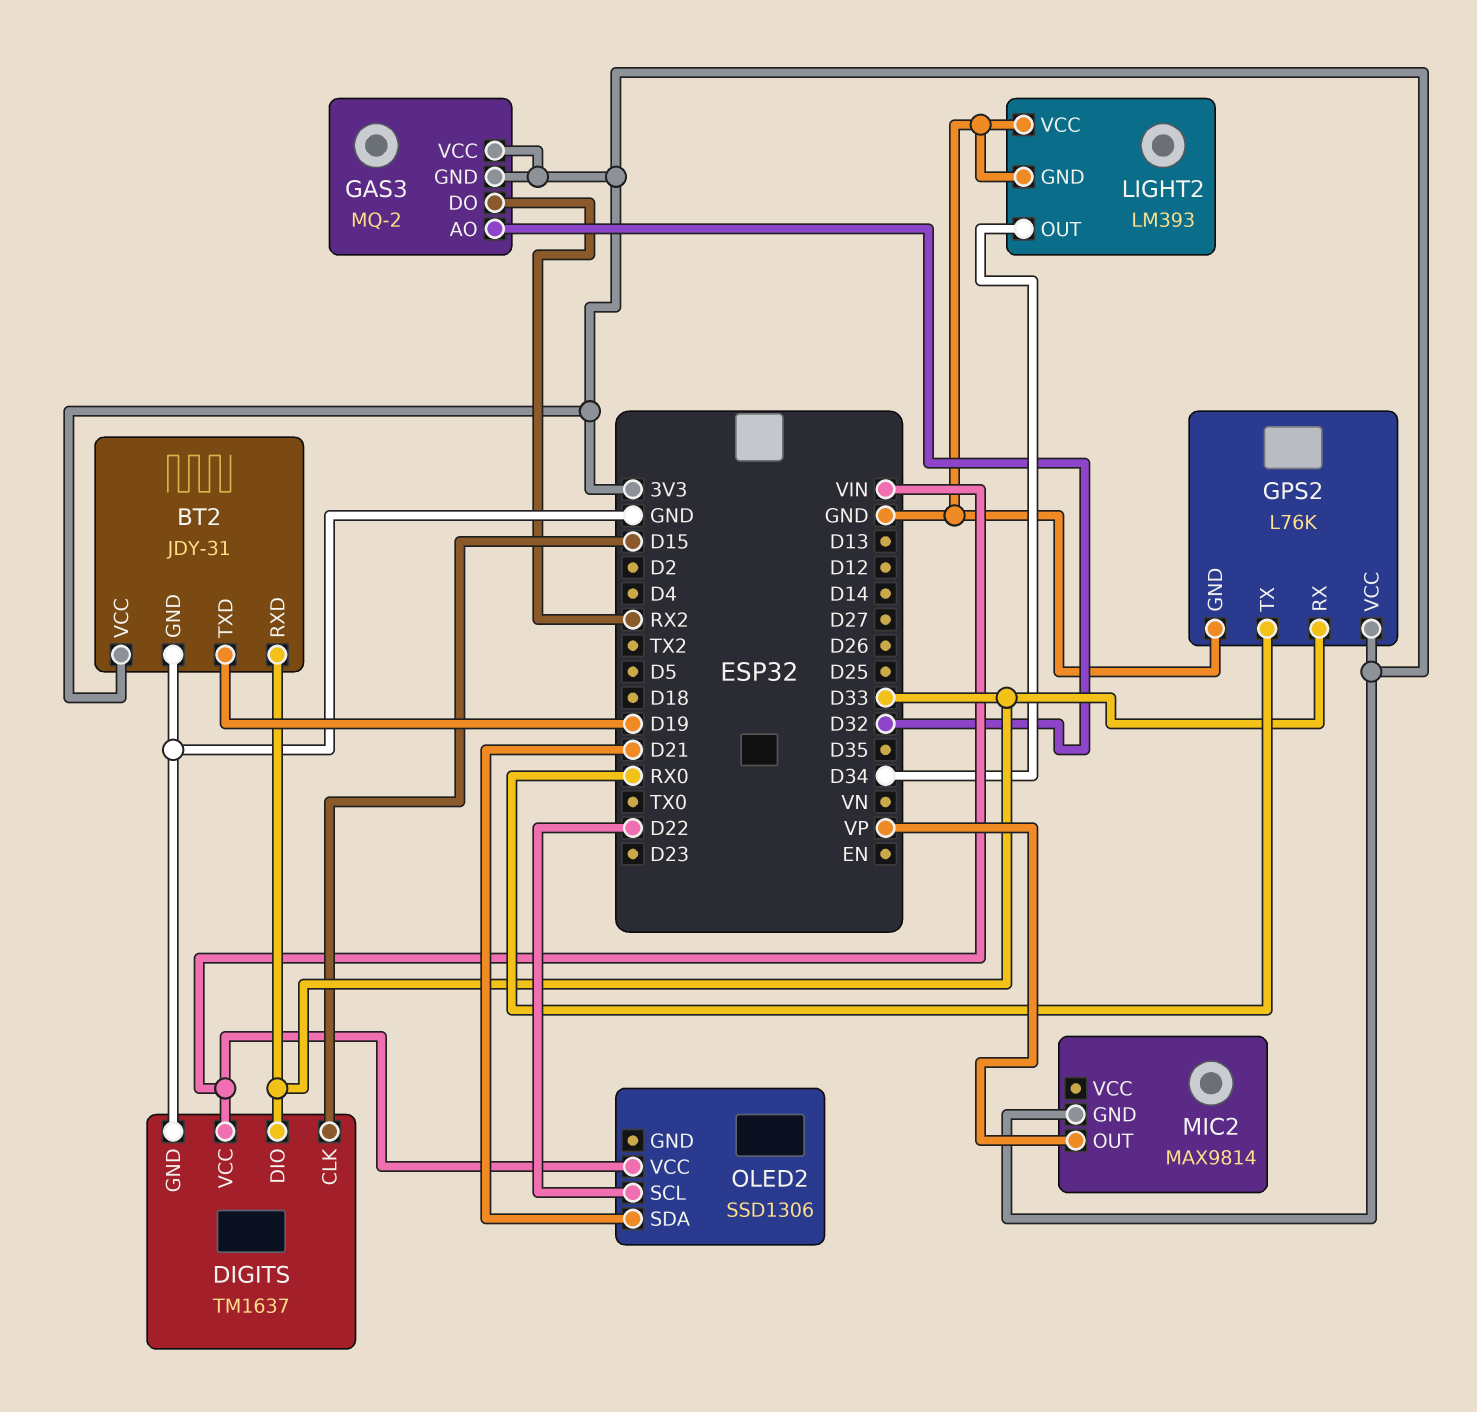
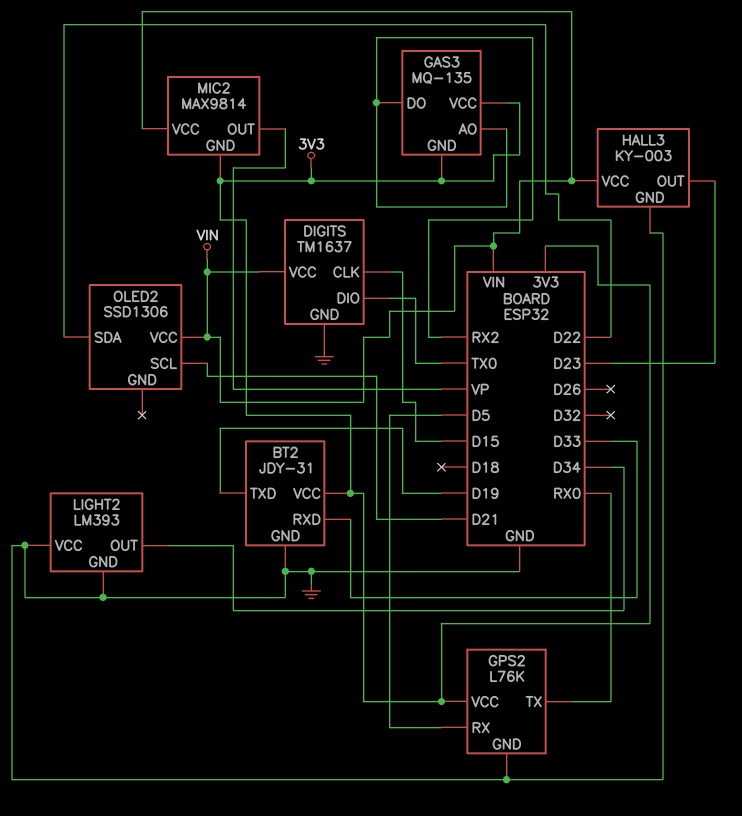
DIGITS pin DIO: D33 -> TX0
GAS3: MQ-2 -> MQ-135
GAS3 pin AO: D32 -> RX2
GPS2 pin RX: D33 -> D5
HALL3: none -> KY-003
HALL3 pin GND: none -> GND
HALL3 pin OUT: none -> D23
HALL3 pin VCC: none -> VIN
MIC2 pin VCC: none -> VIN
OLED2 pin SCL: D22 -> D21
OLED2 pin SDA: D21 -> D22

